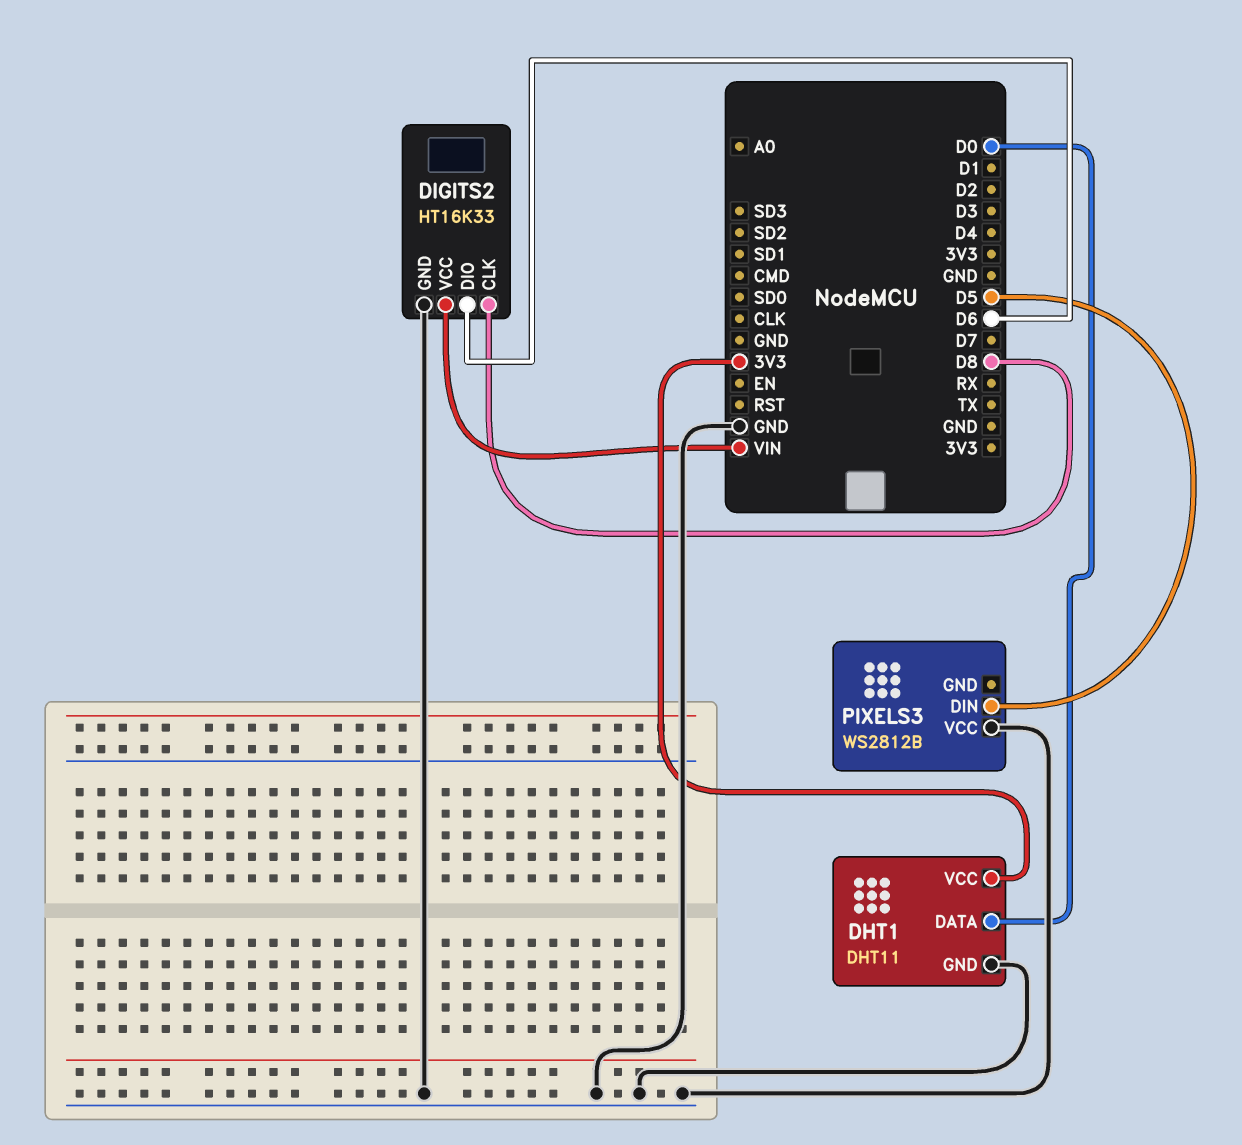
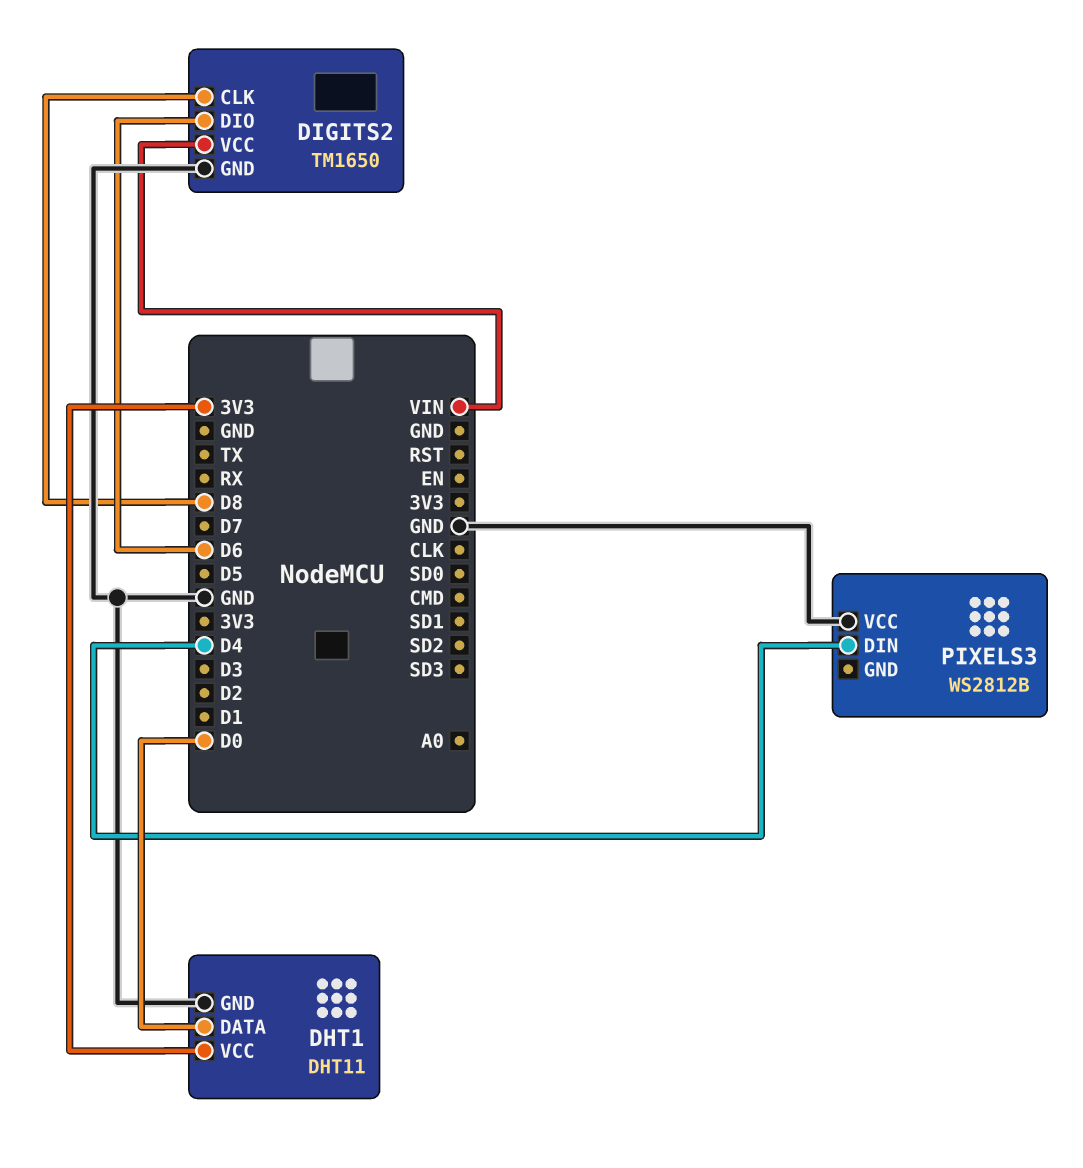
DIGITS2: HT16K33 -> TM1650
PIXELS3 pin DIN: D5 -> D4

